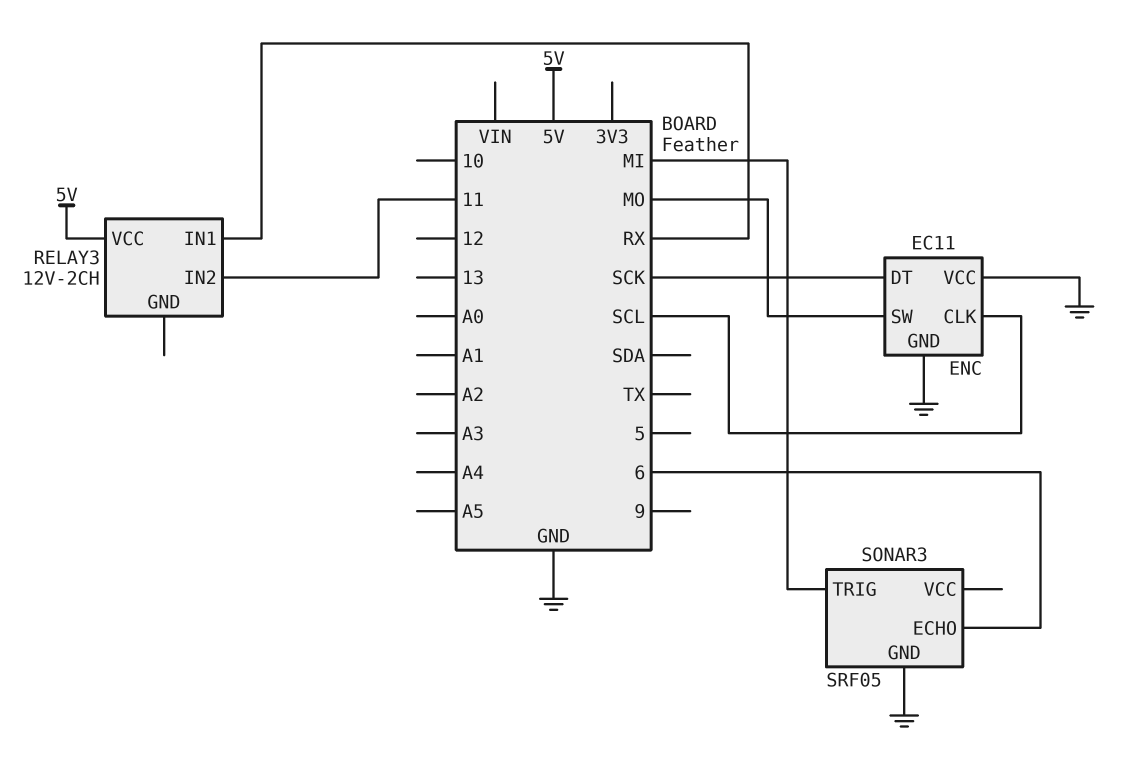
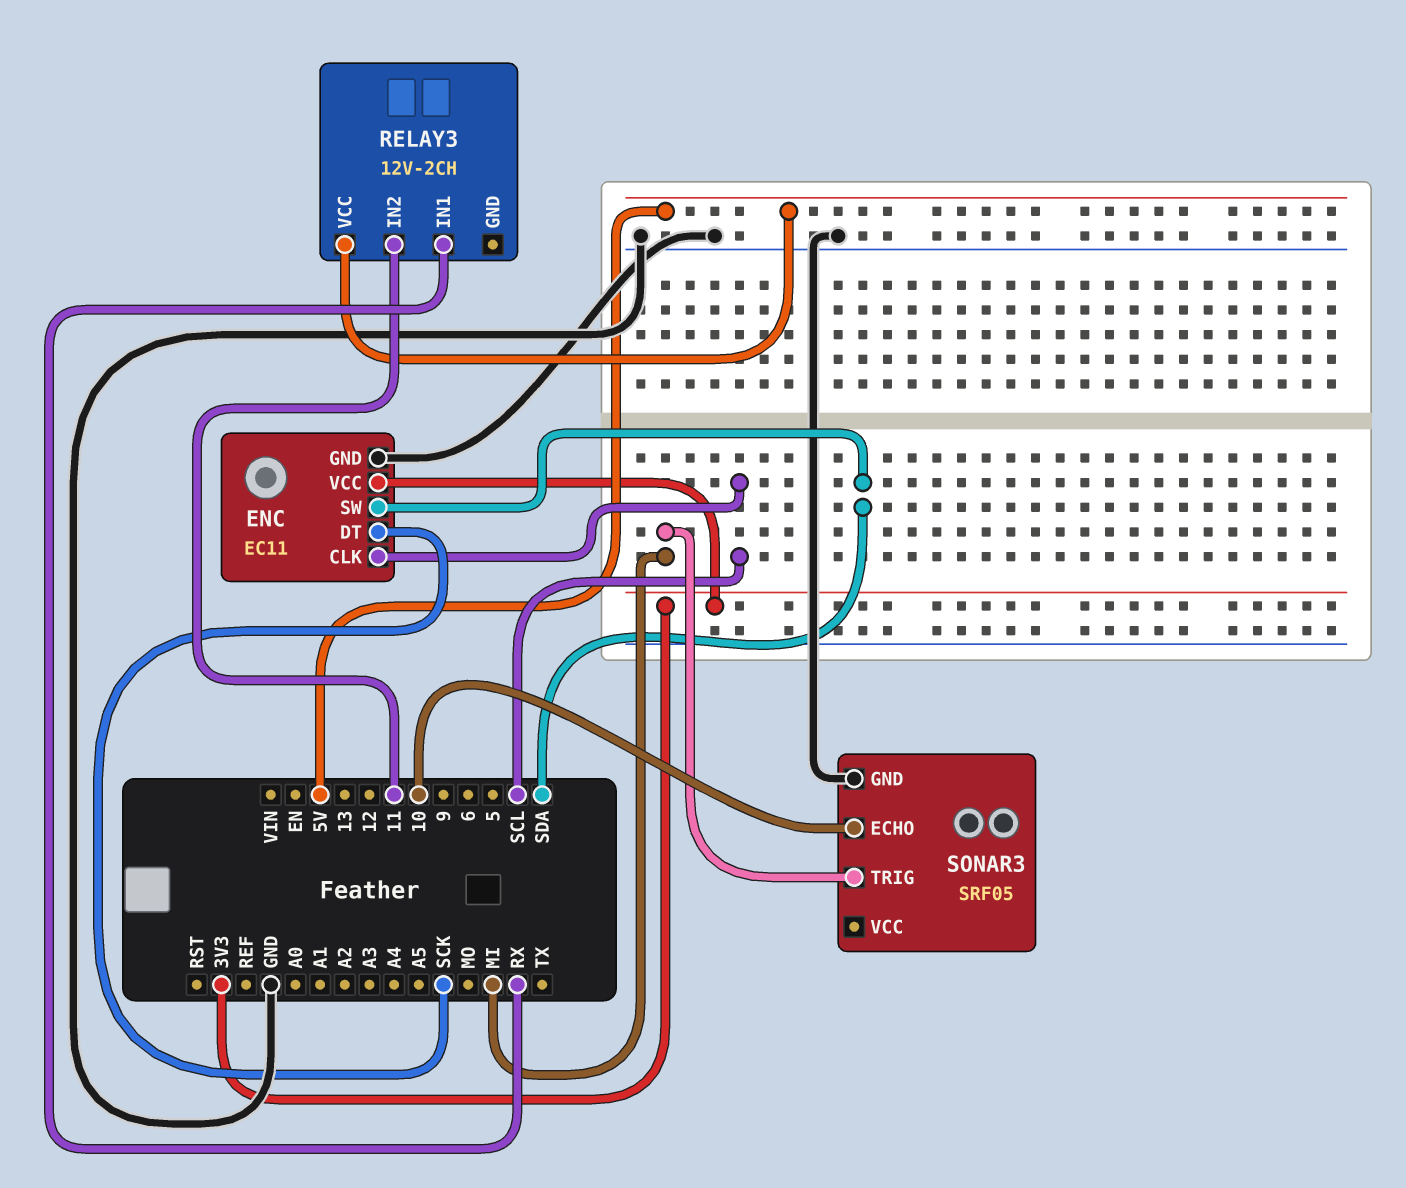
ENC pin SW: MO -> SDA
ENC pin VCC: GND -> 3V3
SONAR3 pin ECHO: 6 -> 10

